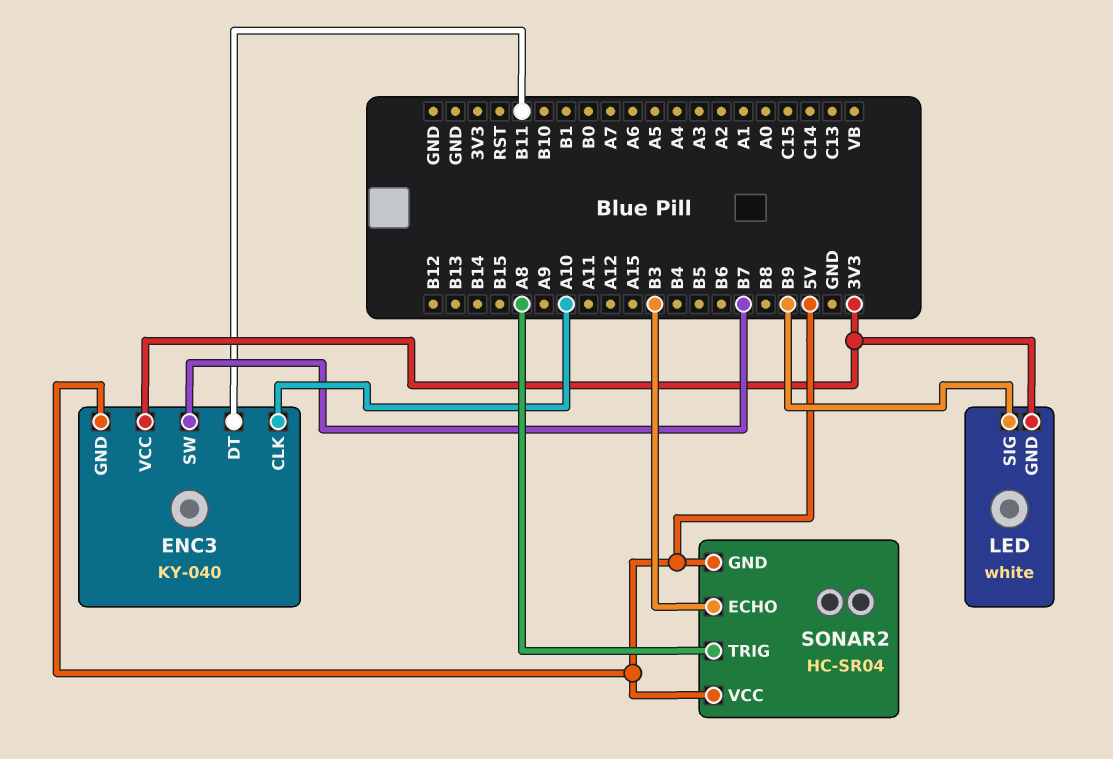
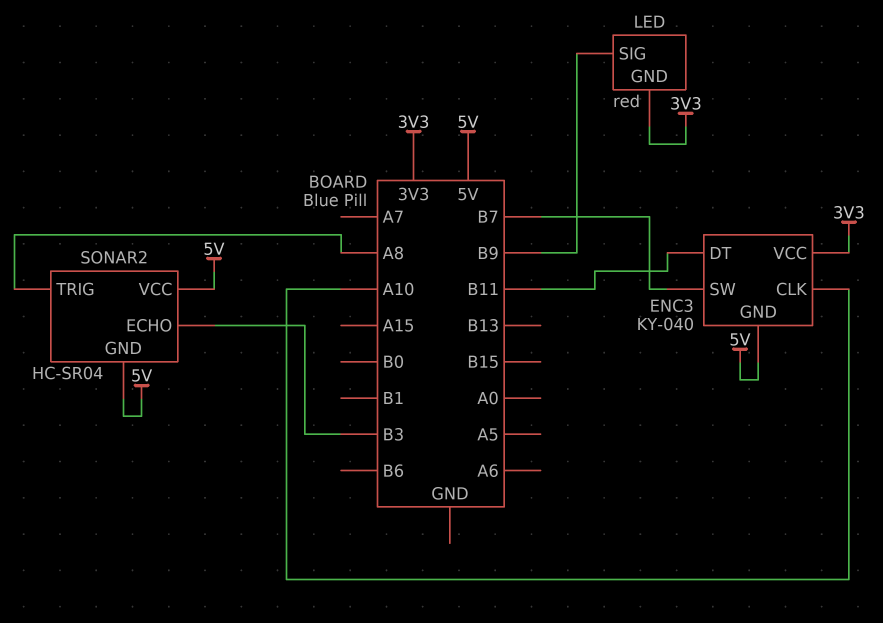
LED: white -> red

